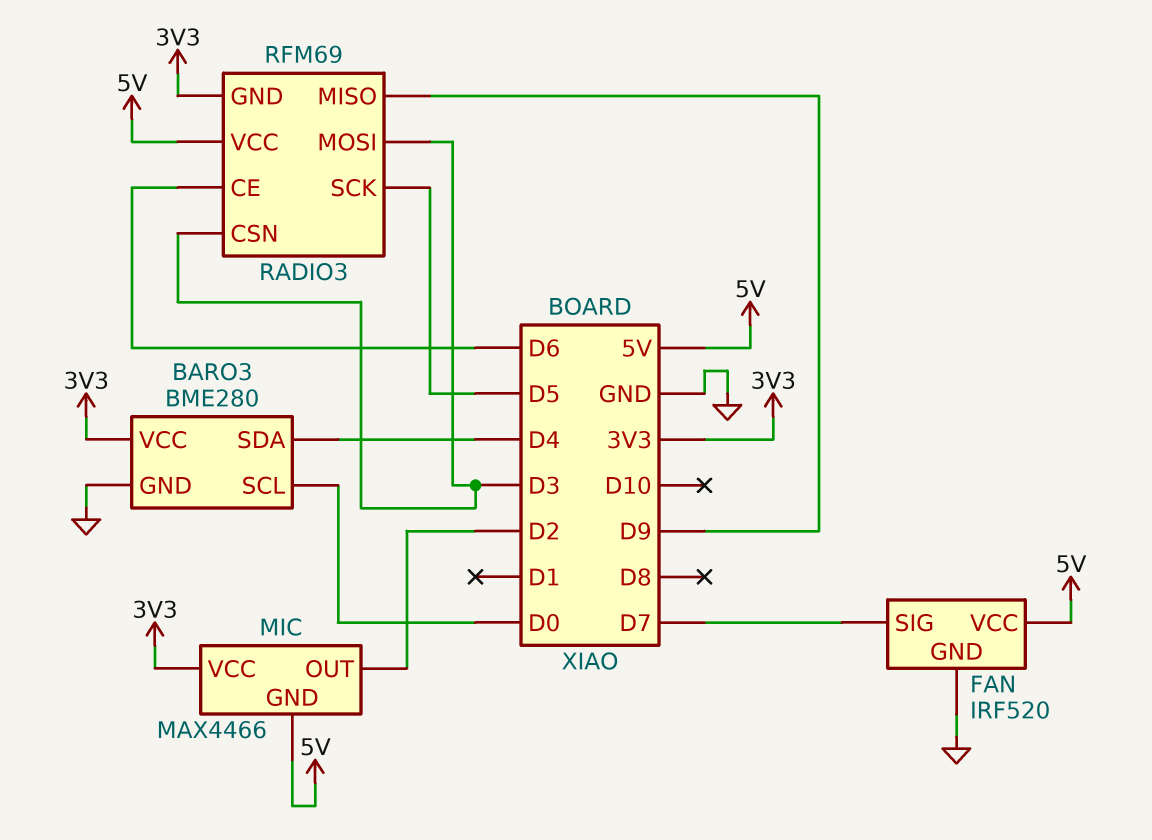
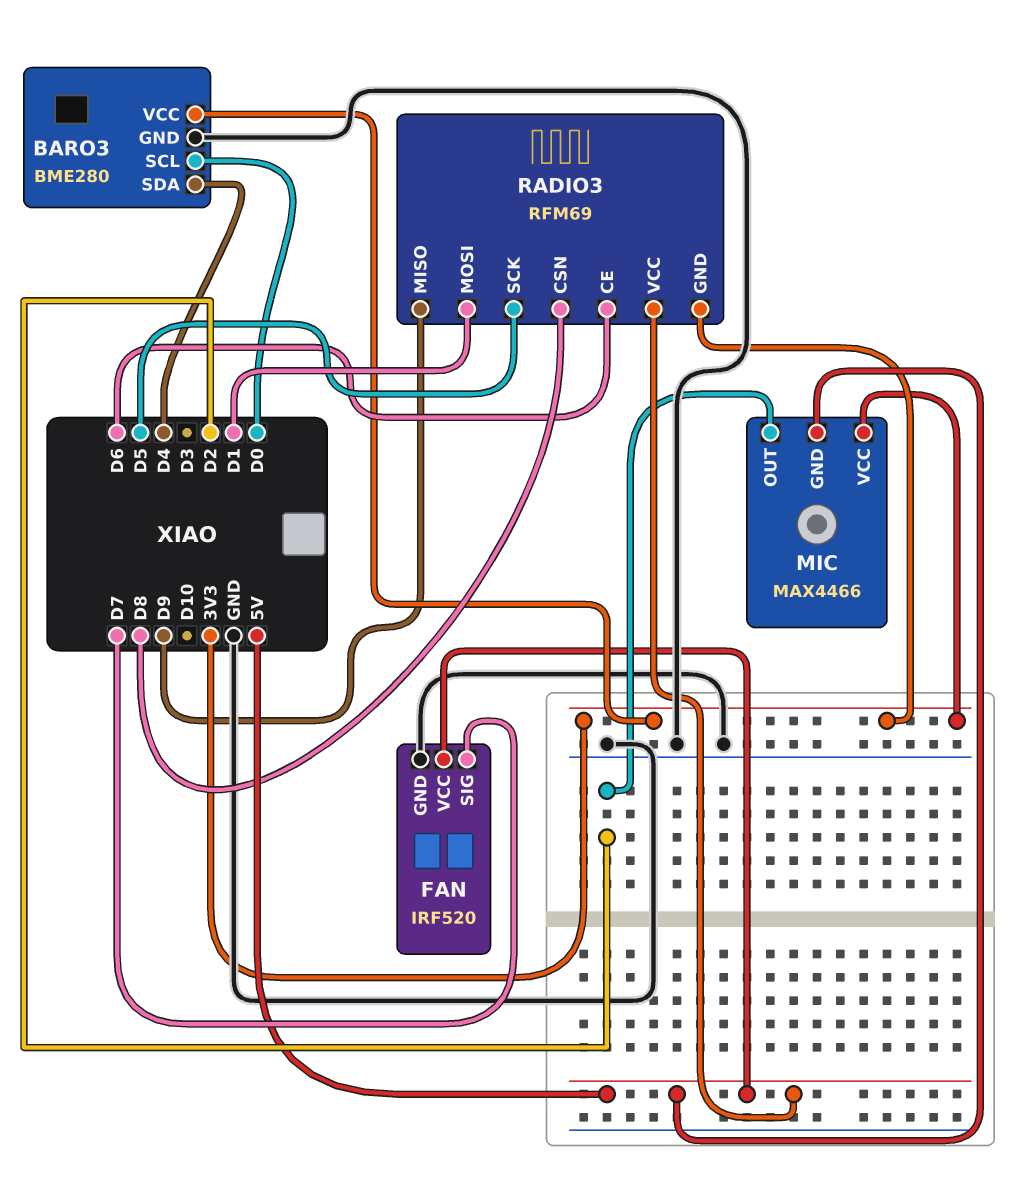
RADIO3 pin CSN: D3 -> D8
RADIO3 pin MOSI: D3 -> D1

